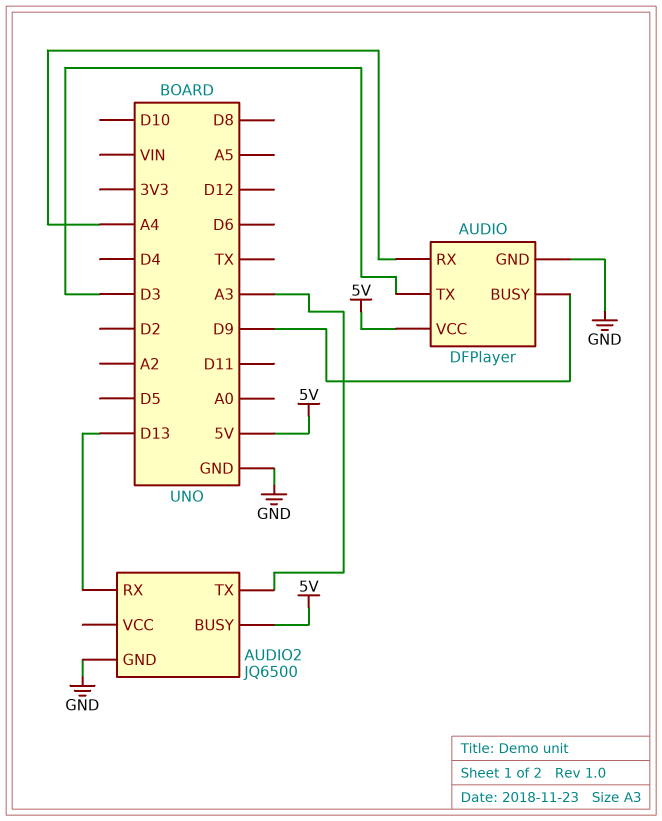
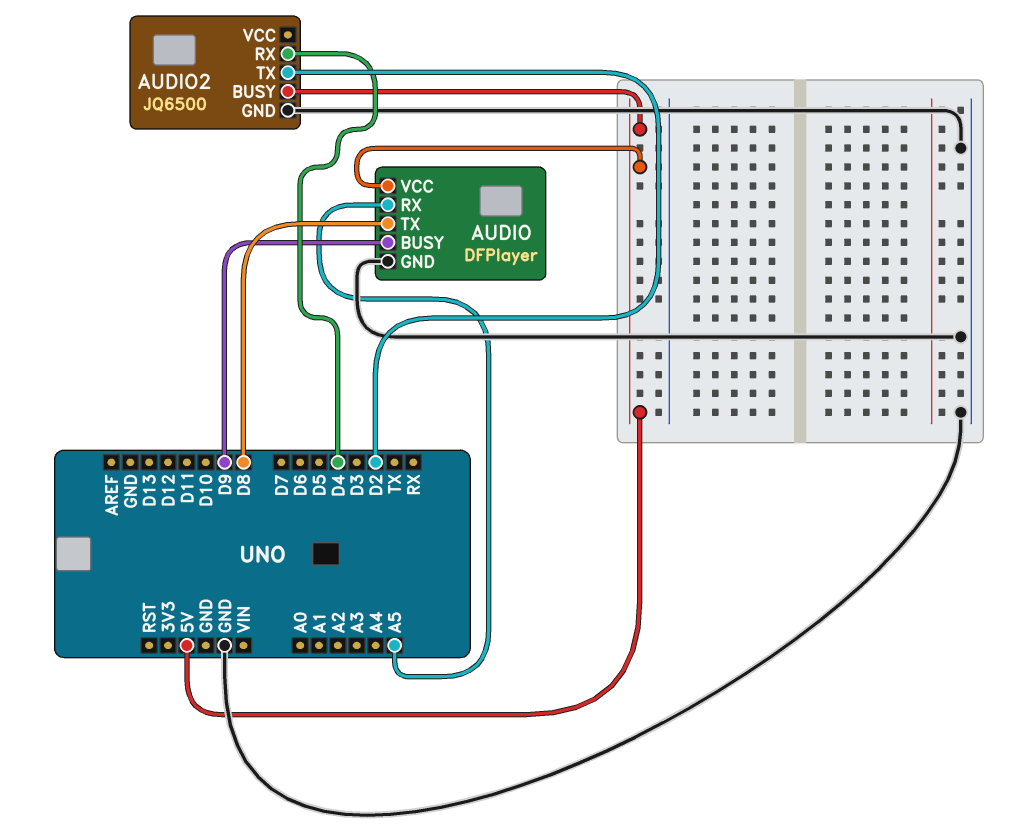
AUDIO pin RX: A4 -> A5
AUDIO pin TX: D3 -> D8
AUDIO2 pin RX: D13 -> D4
AUDIO2 pin TX: A3 -> D2

